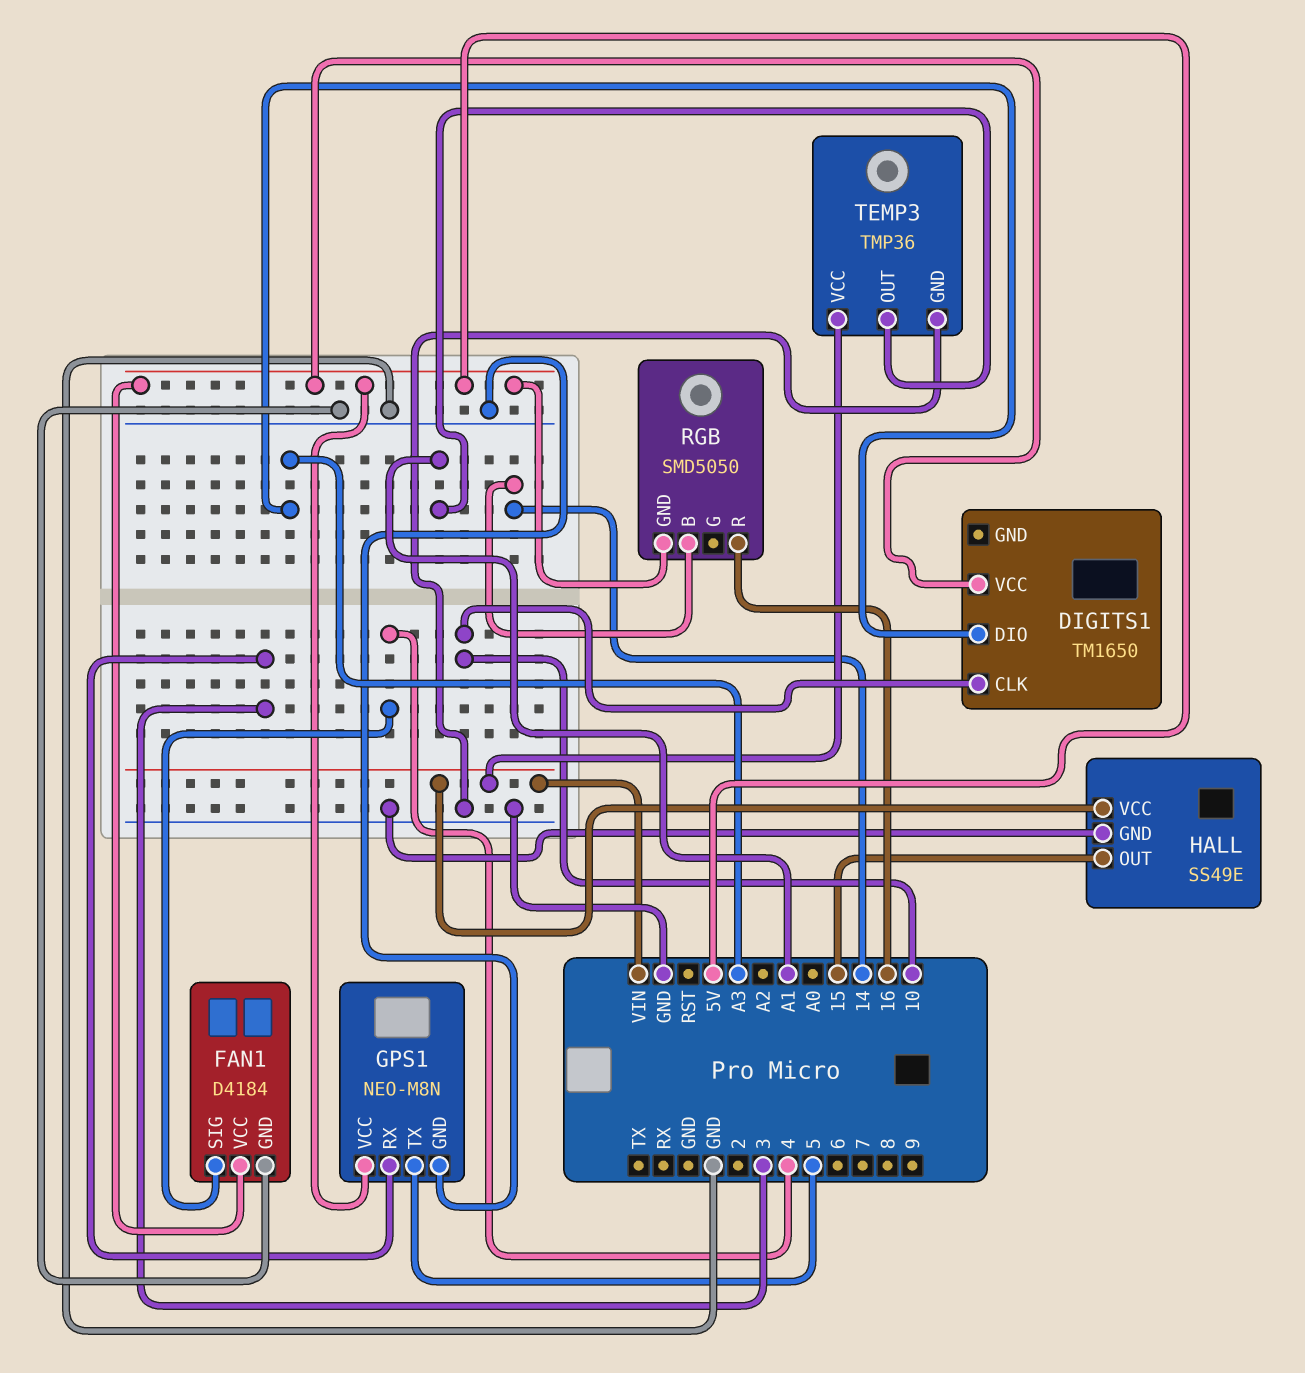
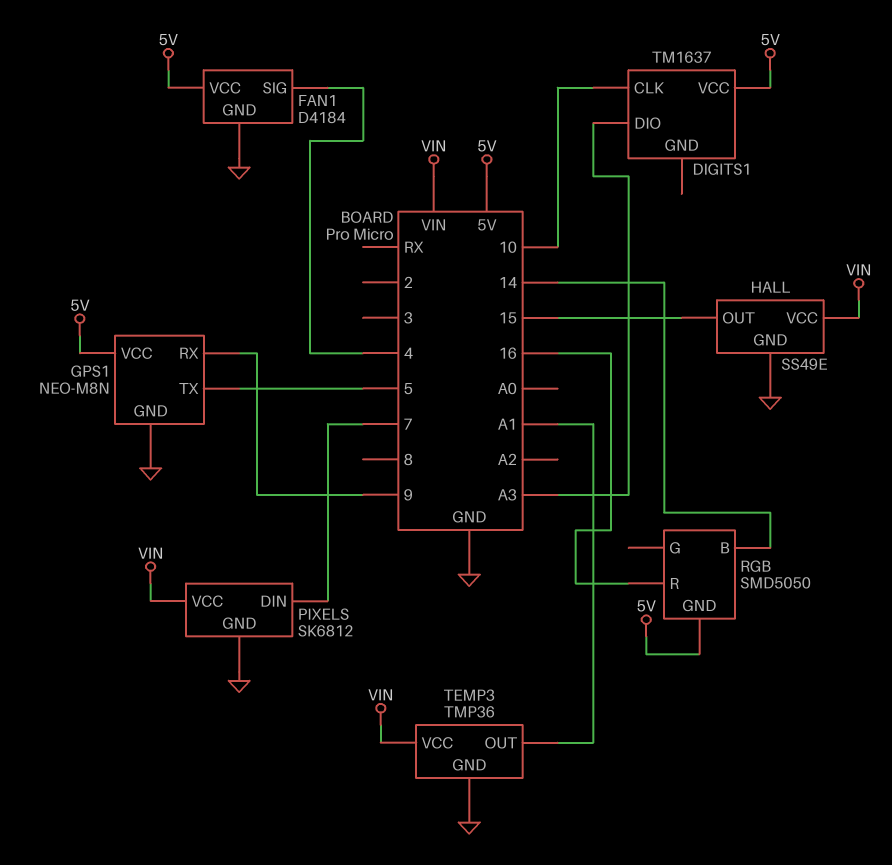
DIGITS1: TM1650 -> TM1637
GPS1 pin RX: 3 -> 9
PIXELS: none -> SK6812
PIXELS pin DIN: none -> 7
PIXELS pin GND: none -> GND
PIXELS pin VCC: none -> VIN

